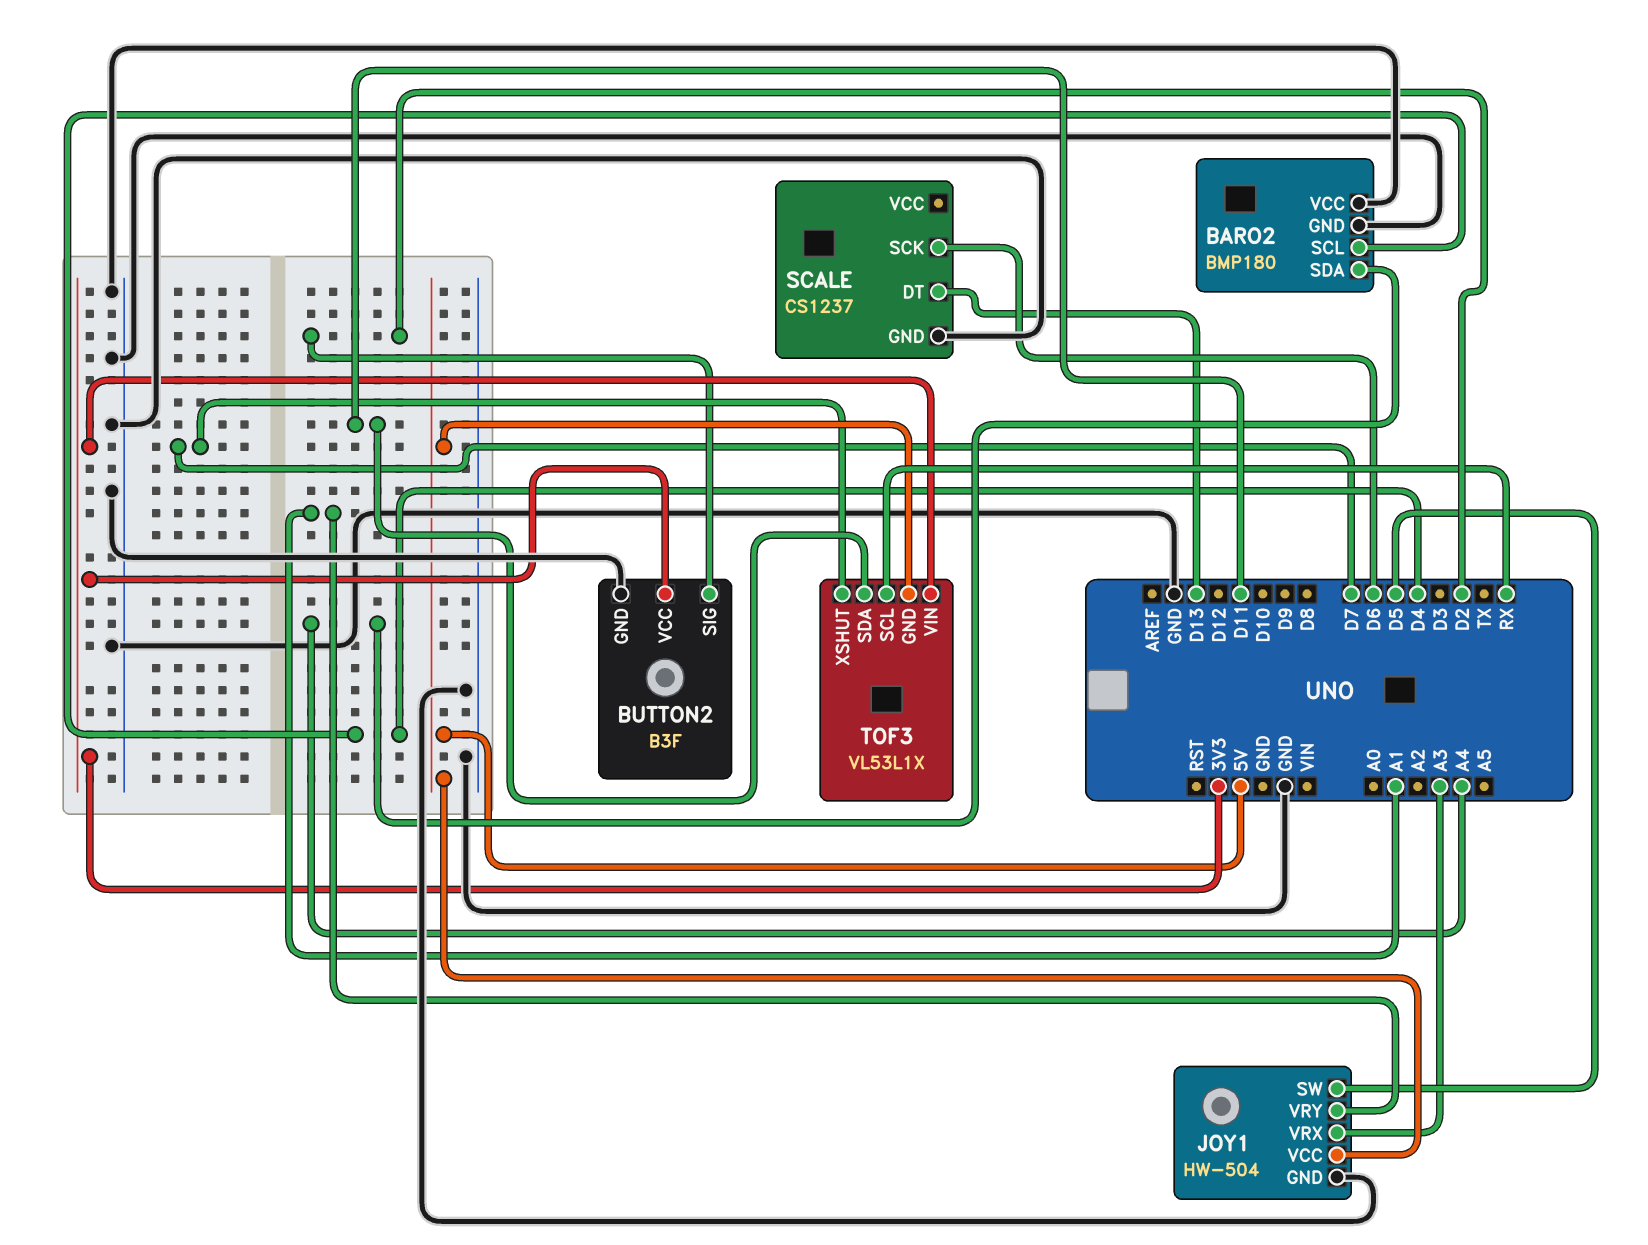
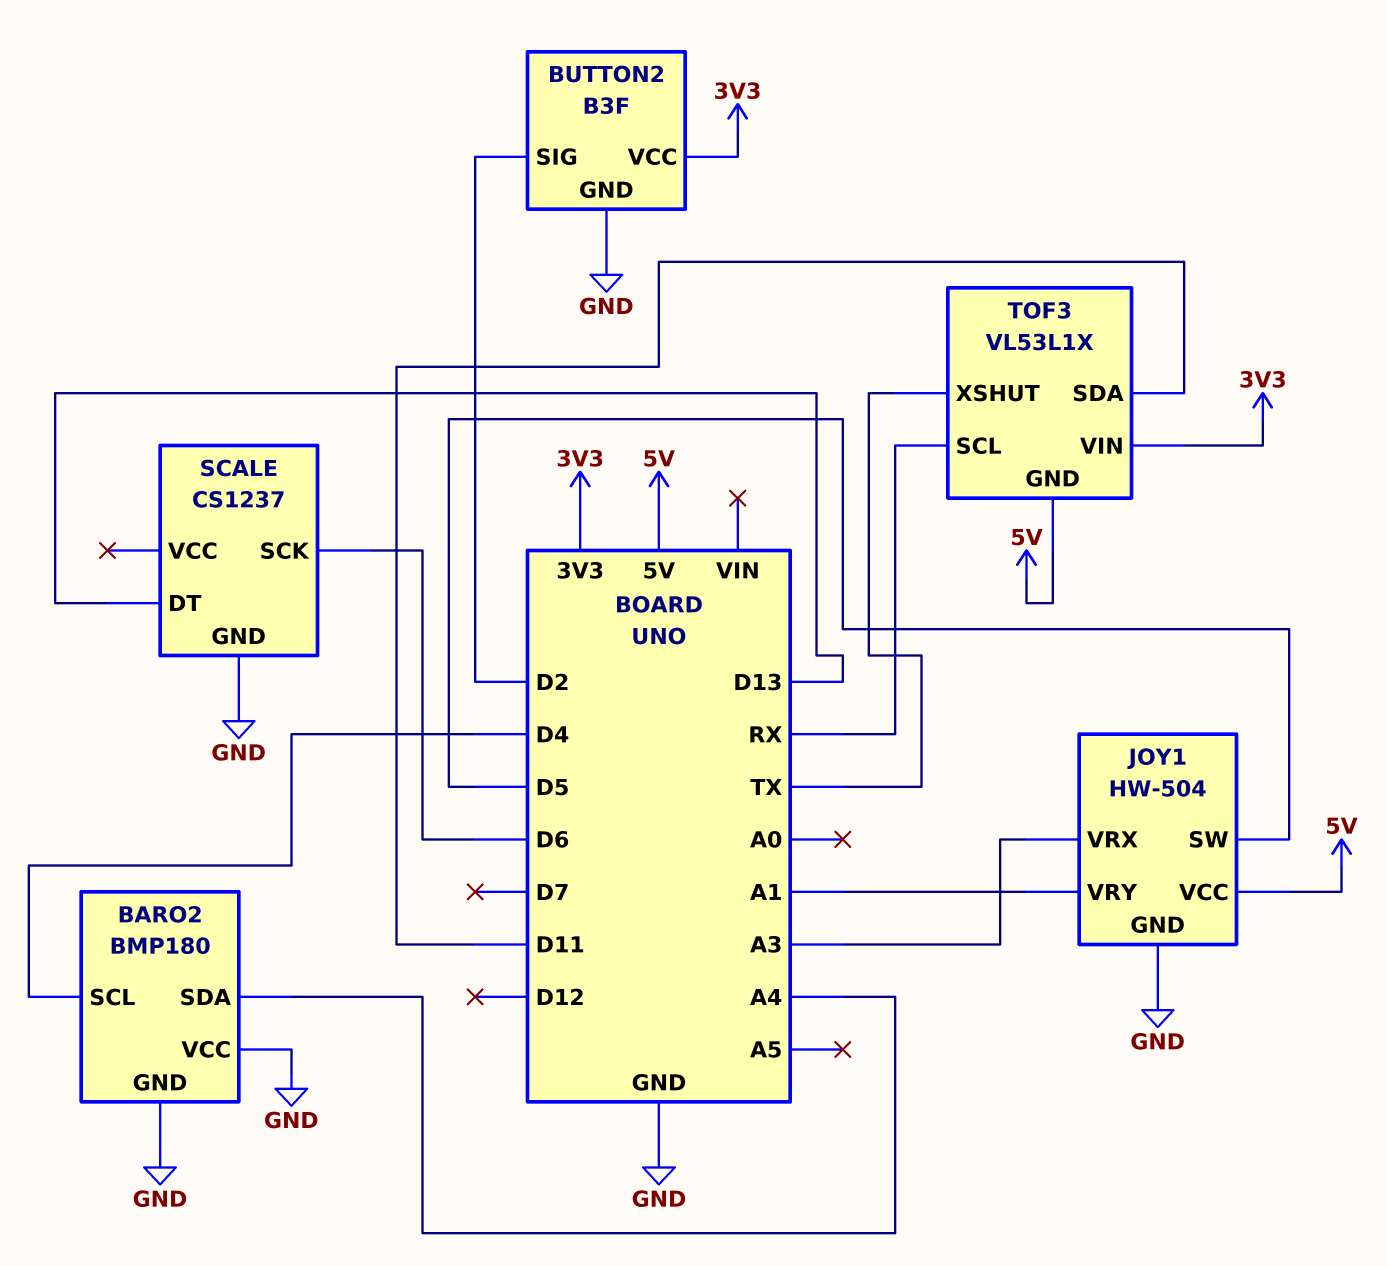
TOF3 pin XSHUT: D7 -> TX

